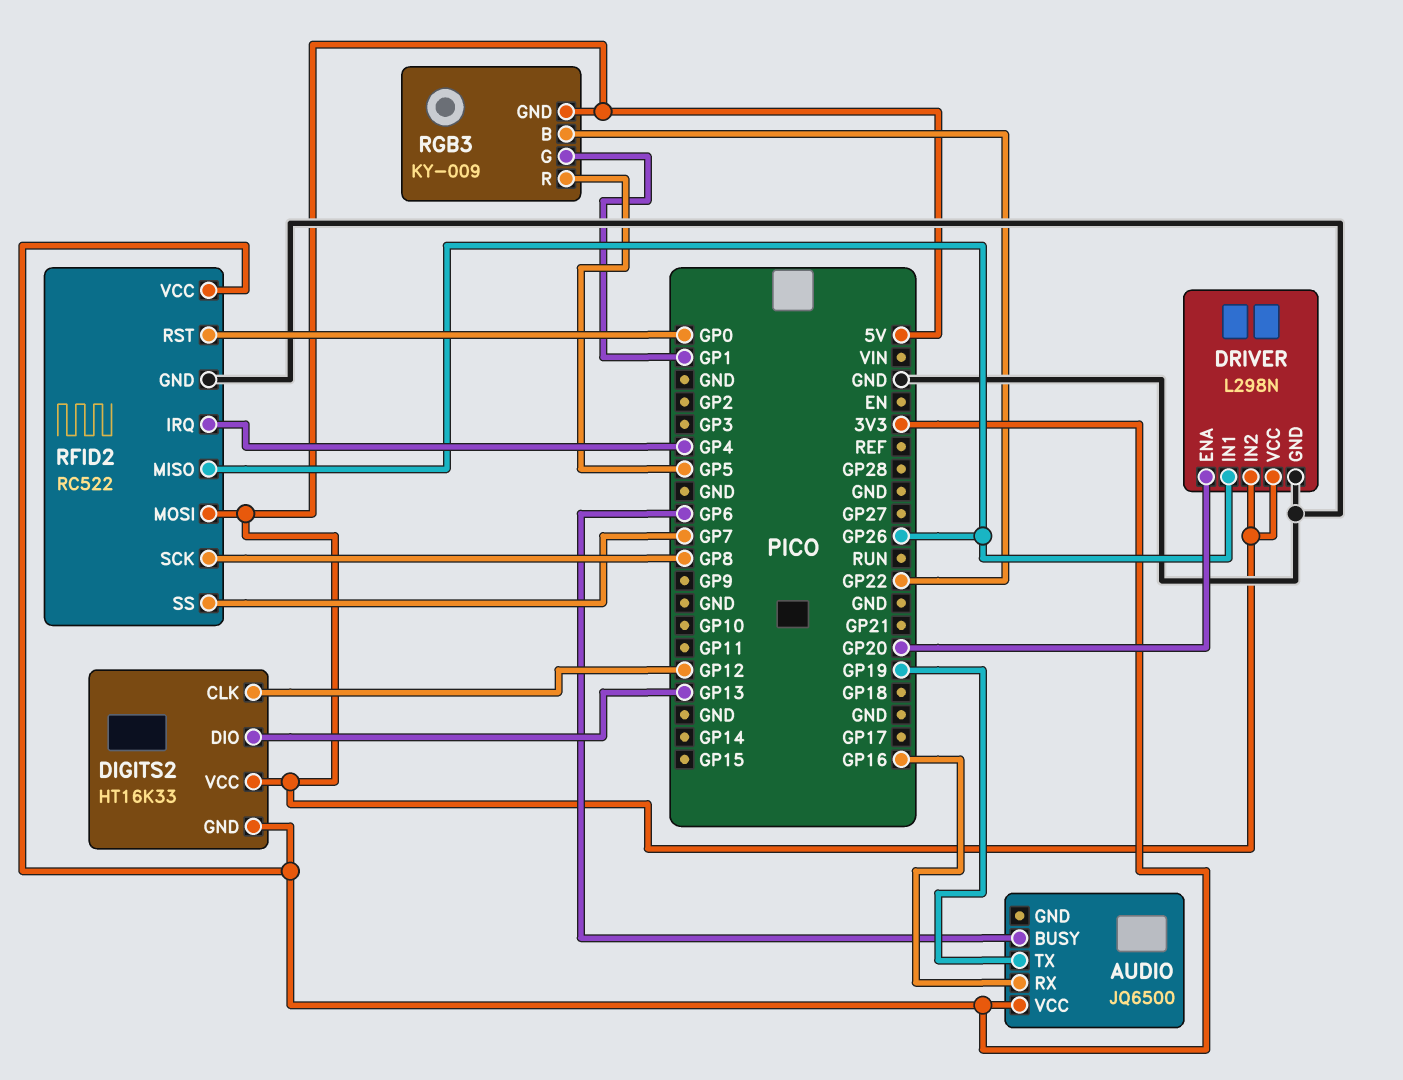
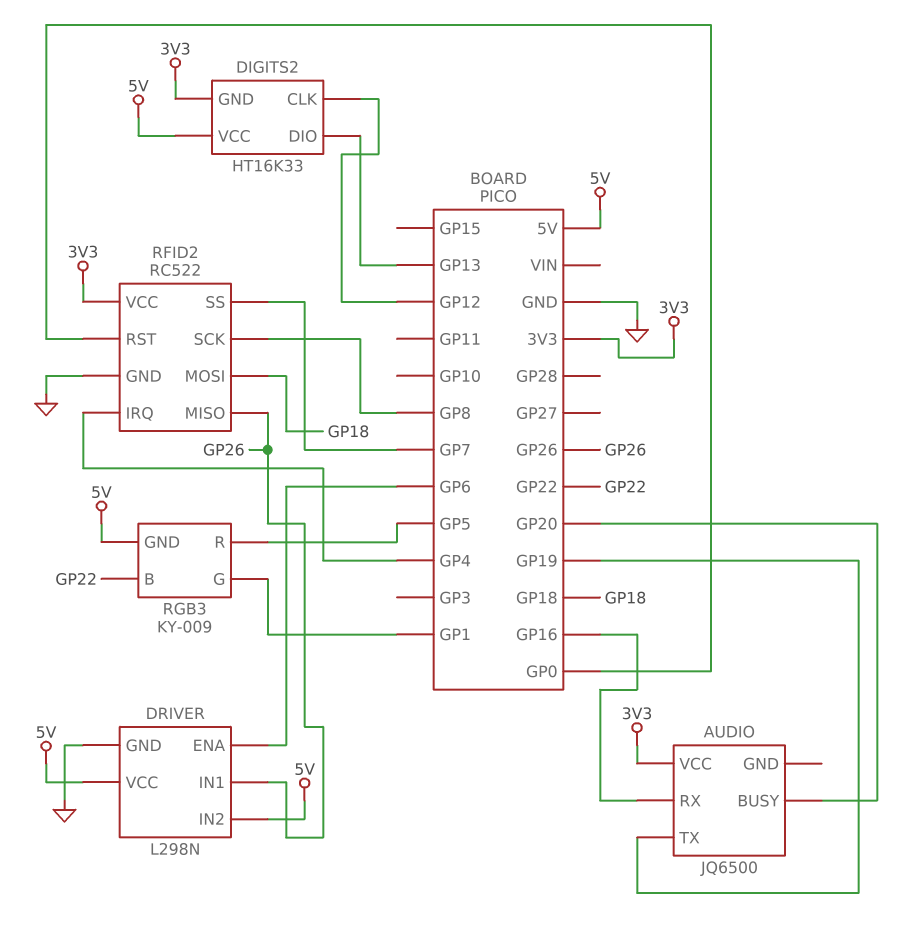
AUDIO pin BUSY: GP6 -> GP20
DRIVER pin ENA: GP20 -> GP6
RFID2 pin MOSI: 5V -> GP18

